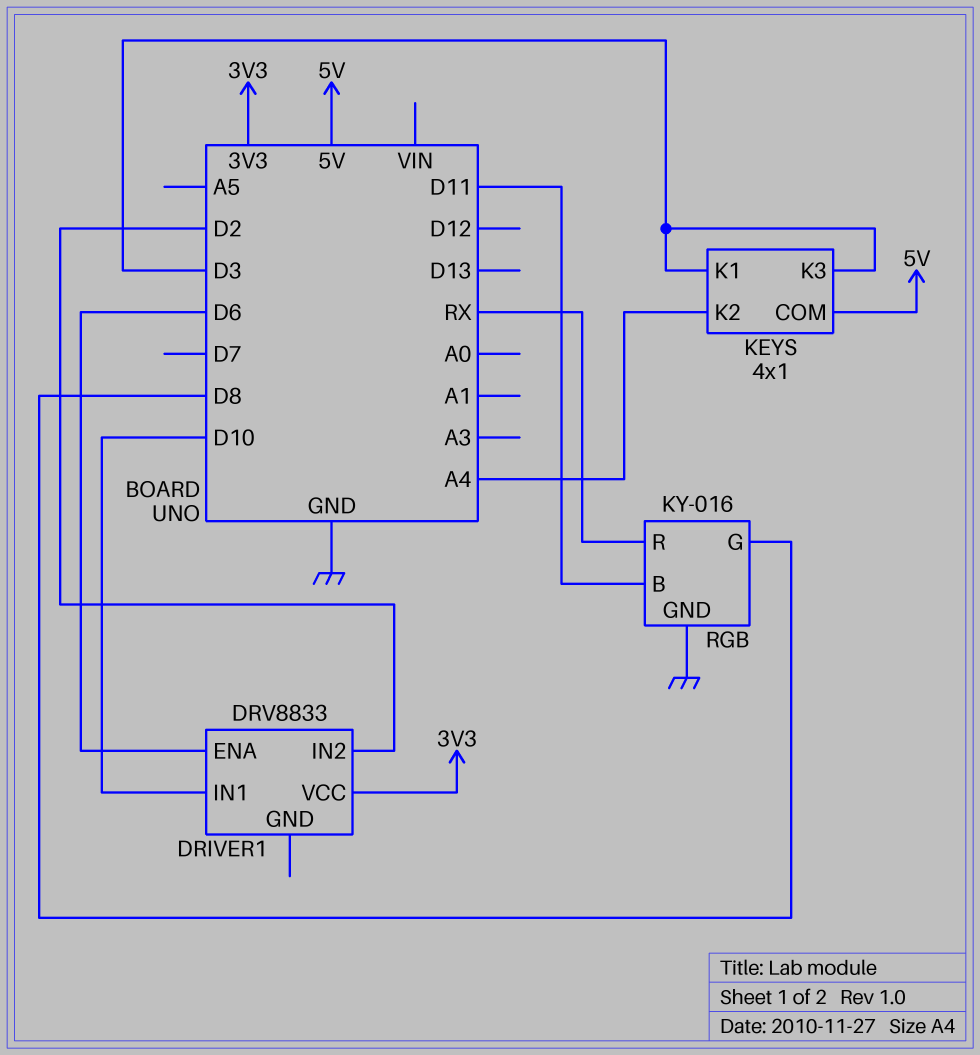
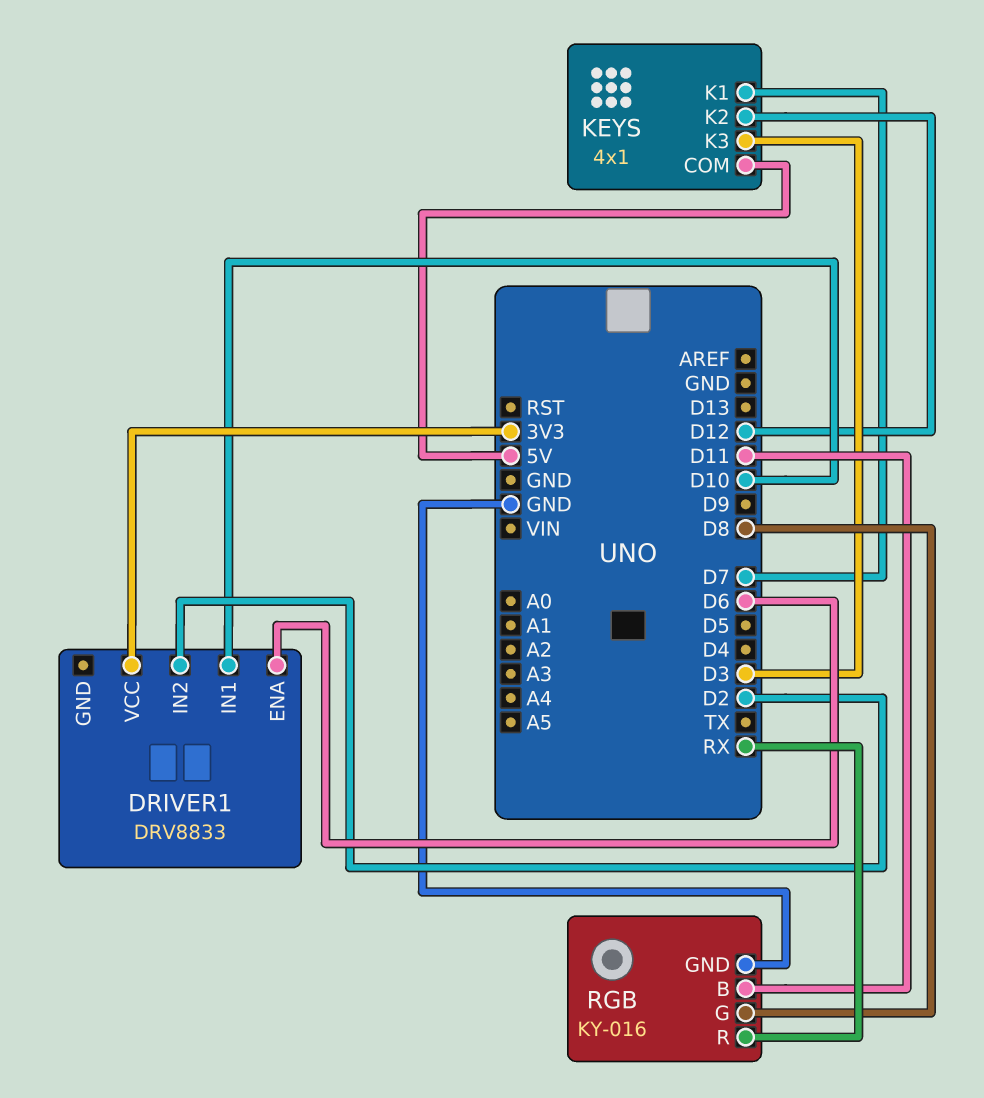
KEYS pin K1: D3 -> D7
KEYS pin K2: A4 -> D12

